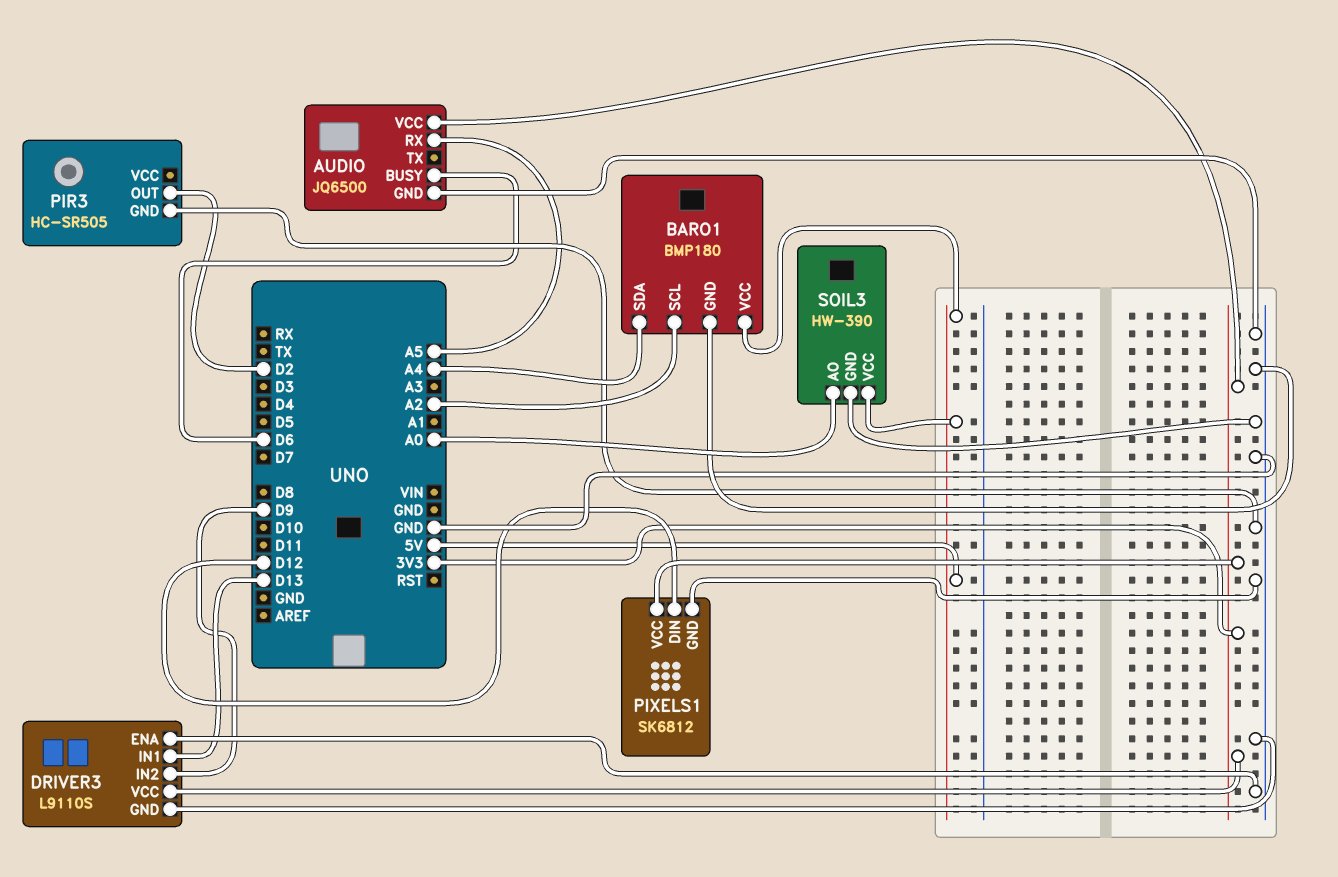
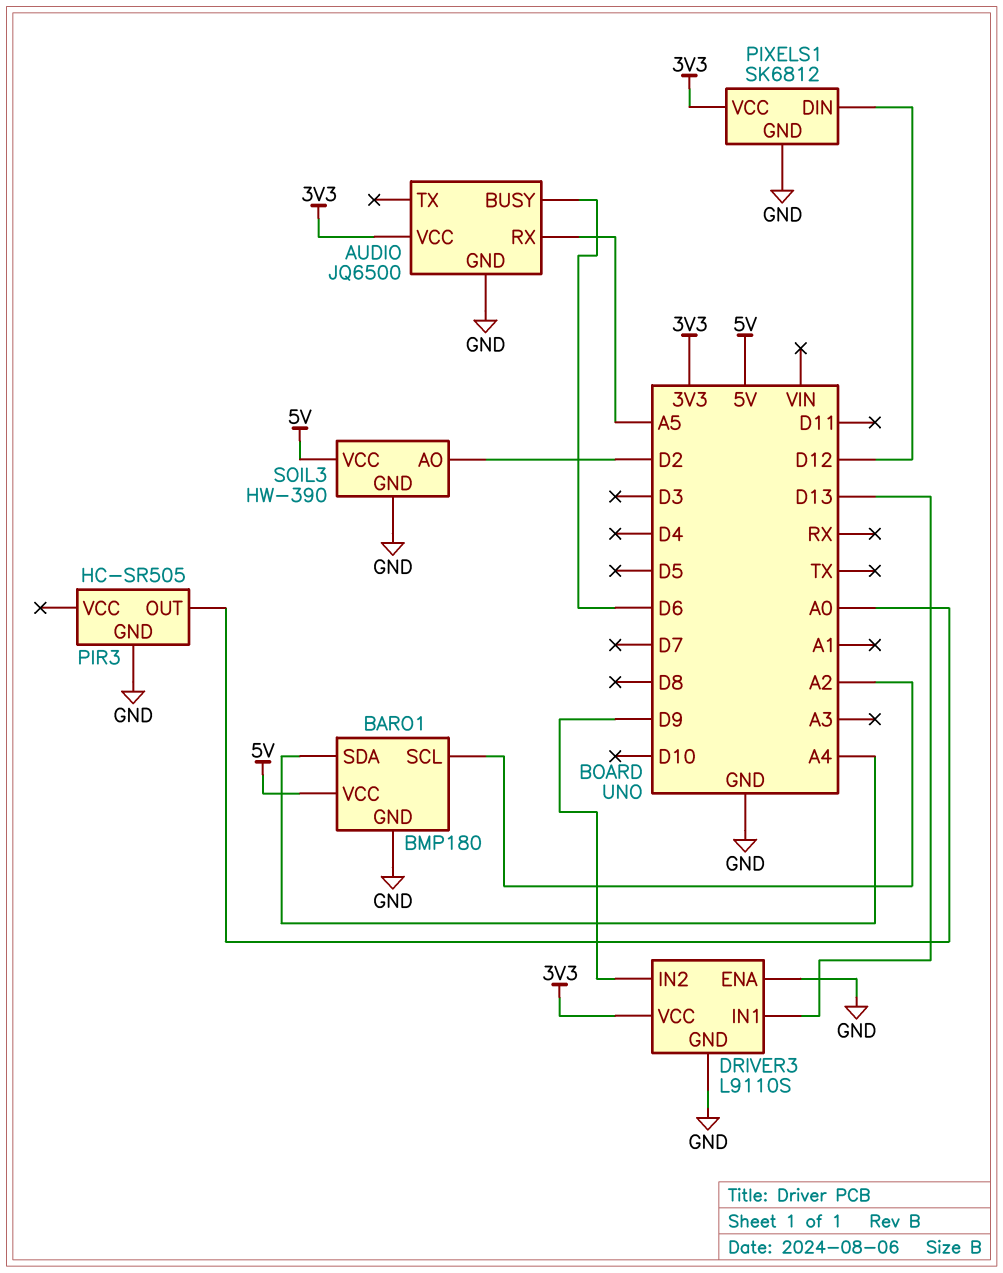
PIR3 pin OUT: D2 -> A0
SOIL3 pin AO: A0 -> D2

